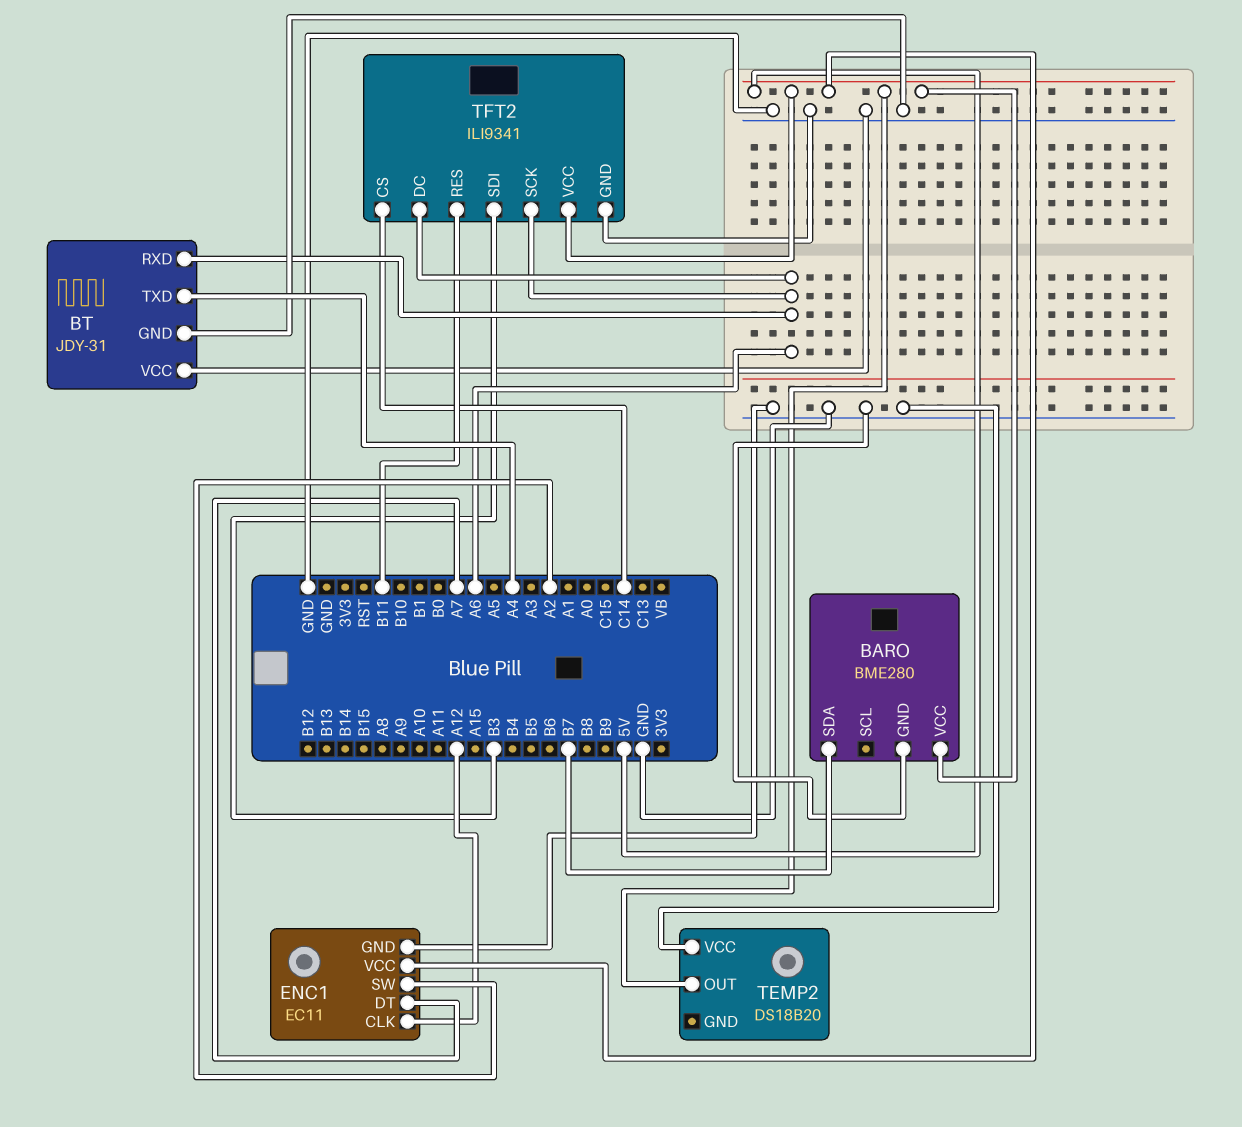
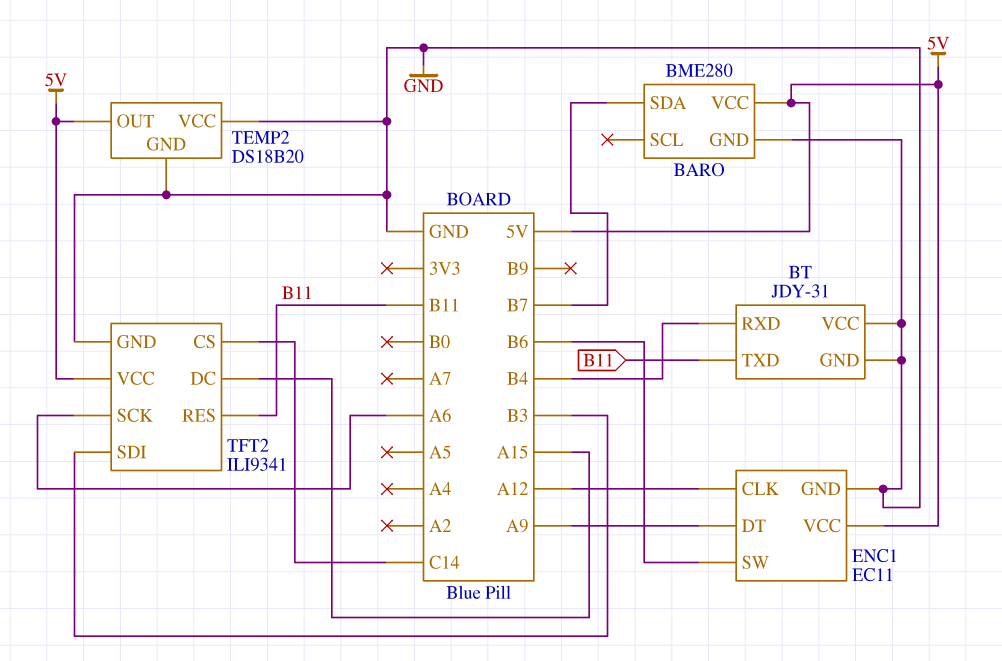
BT pin RXD: A6 -> B4
BT pin TXD: A4 -> B11
ENC1 pin DT: A7 -> A9
ENC1 pin SW: A2 -> B6
TEMP2 pin GND: none -> GND
TFT2 pin DC: A6 -> A15

